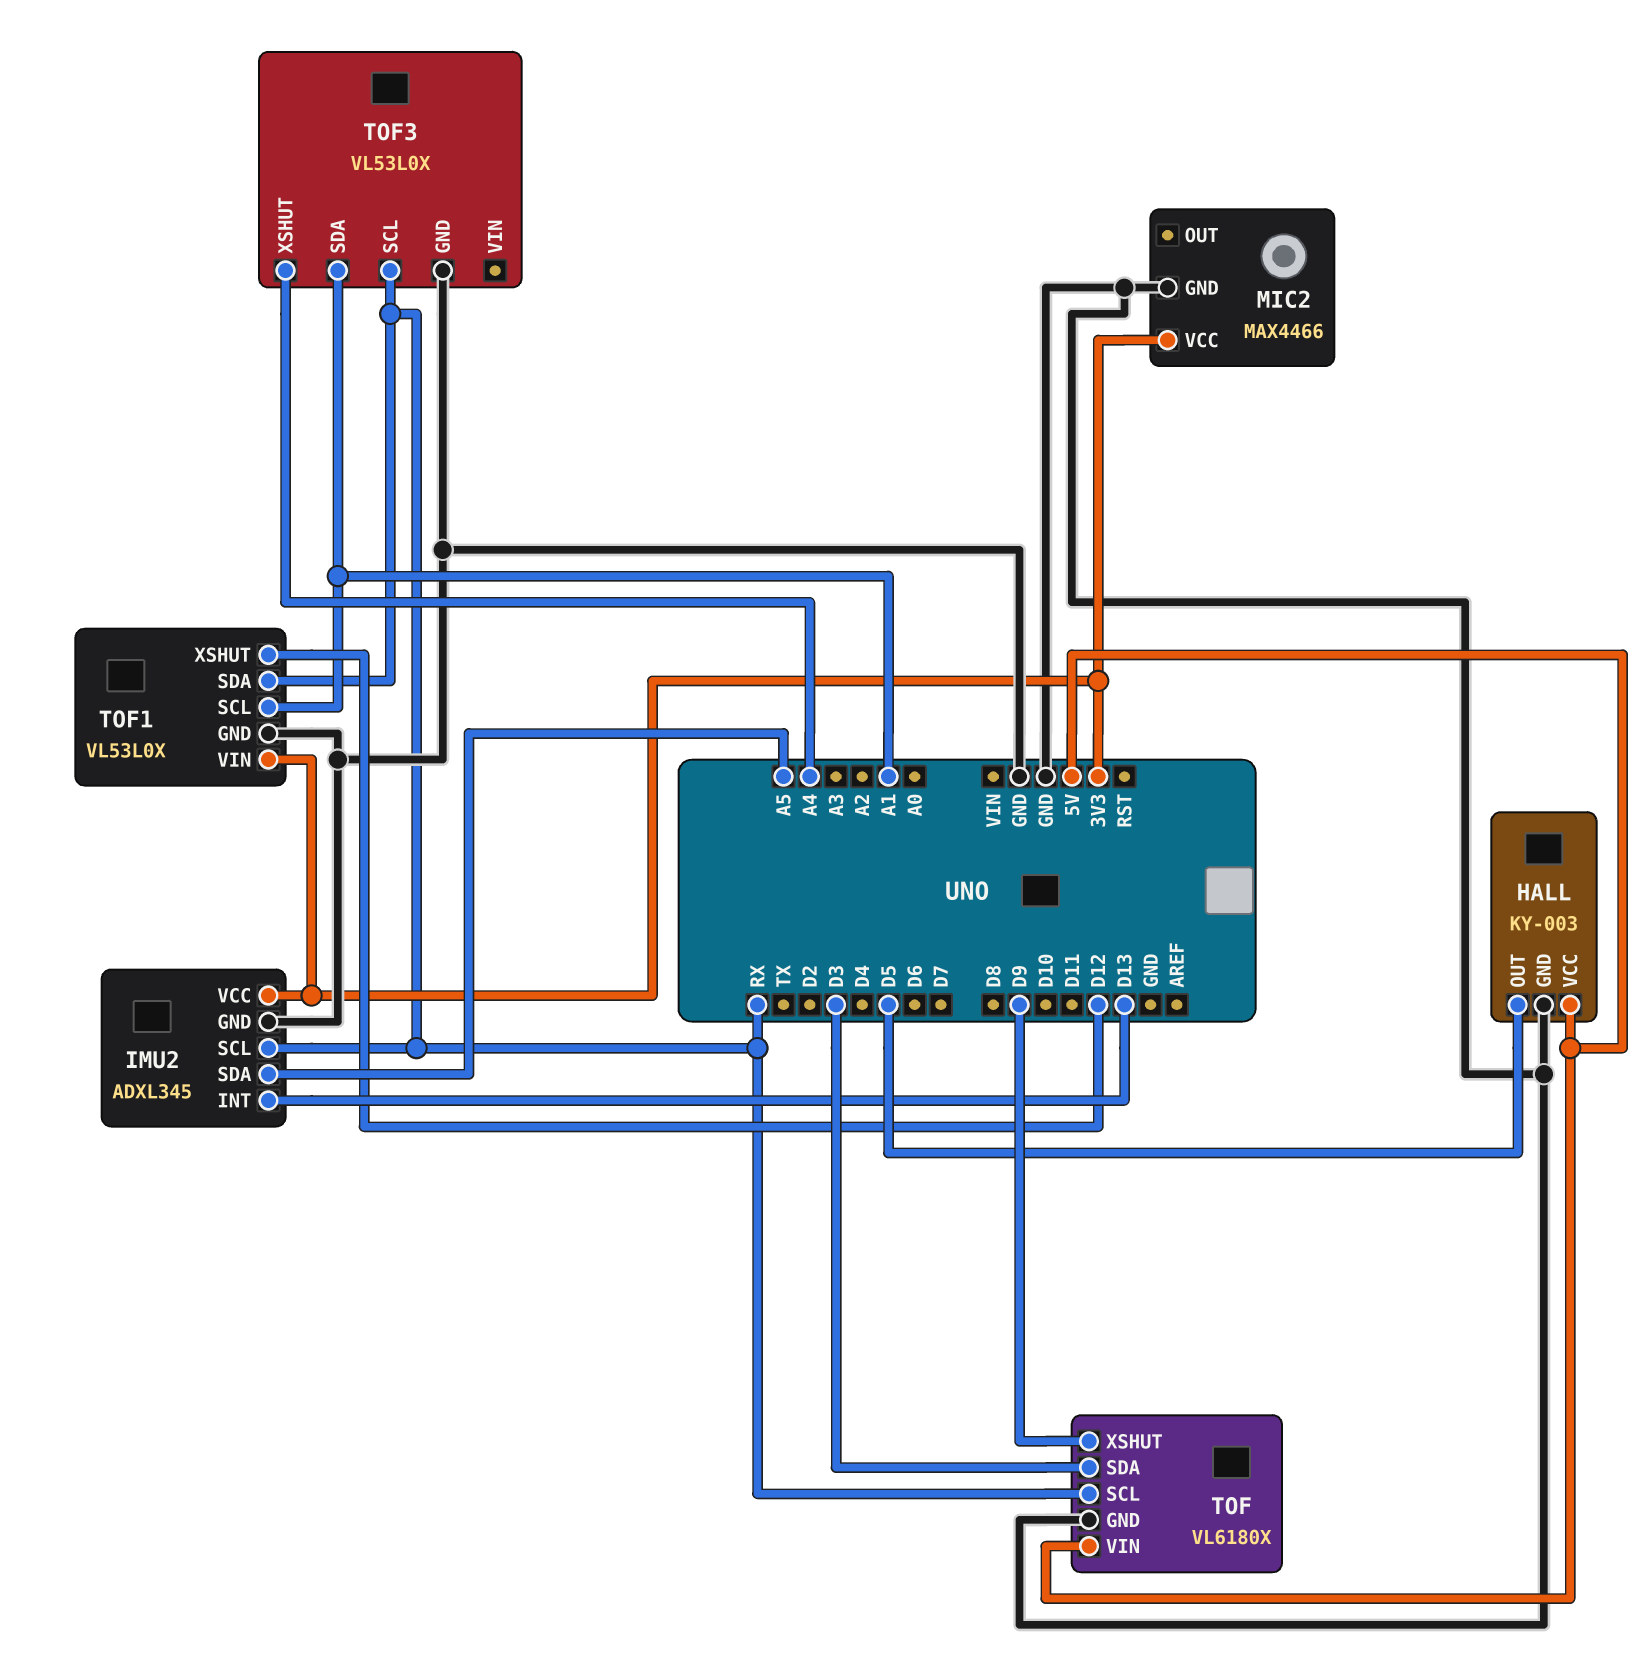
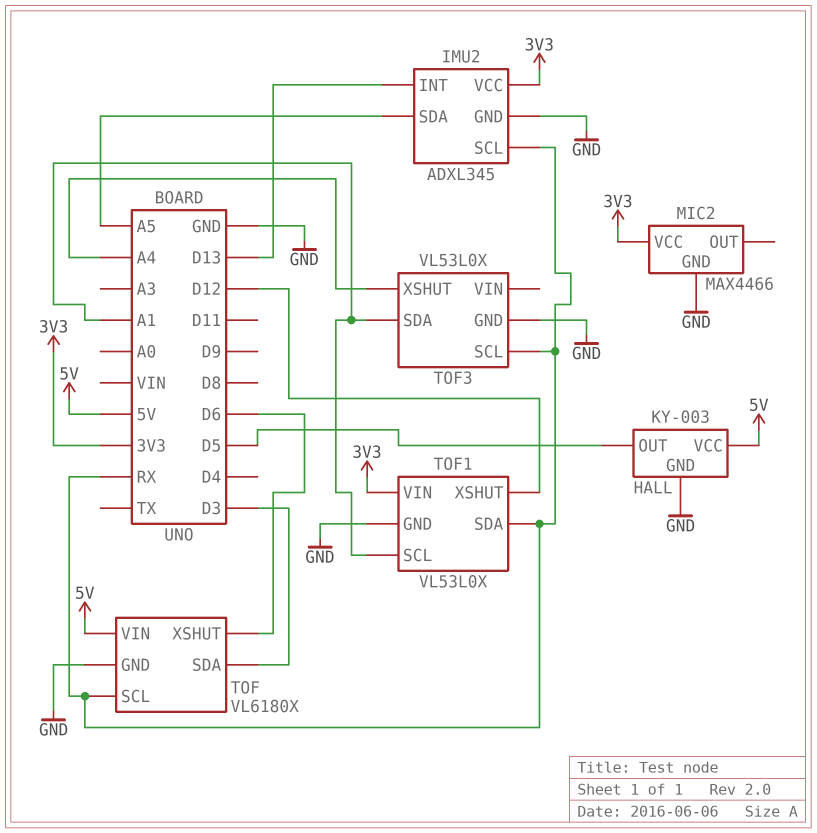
TOF pin XSHUT: D9 -> D6

